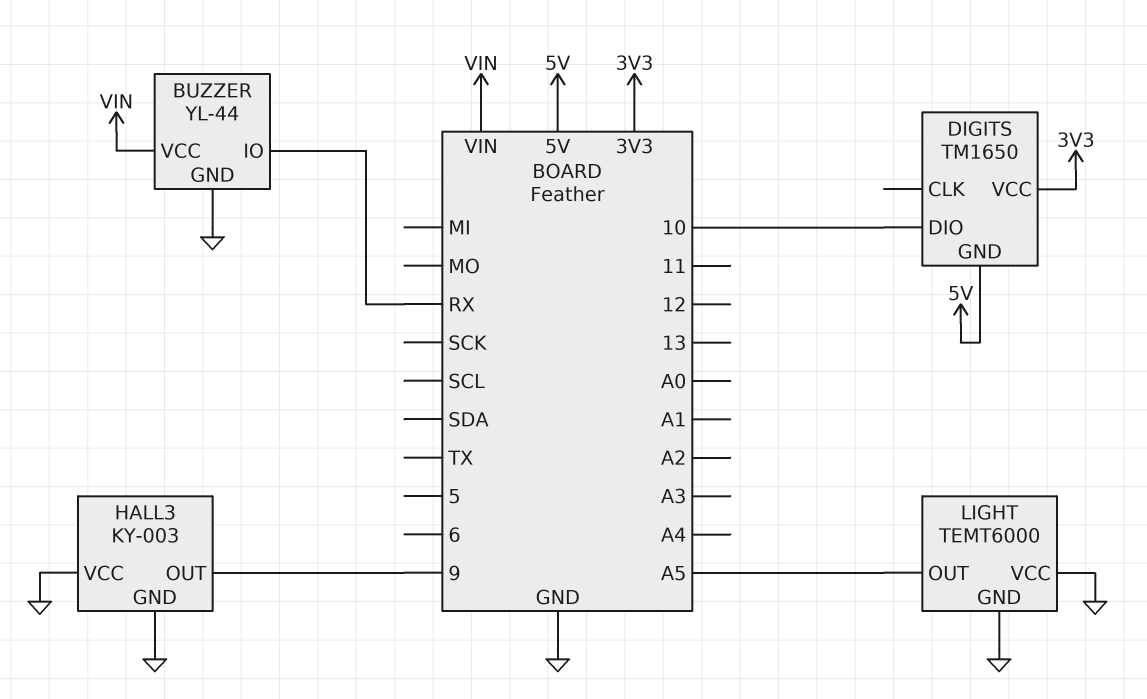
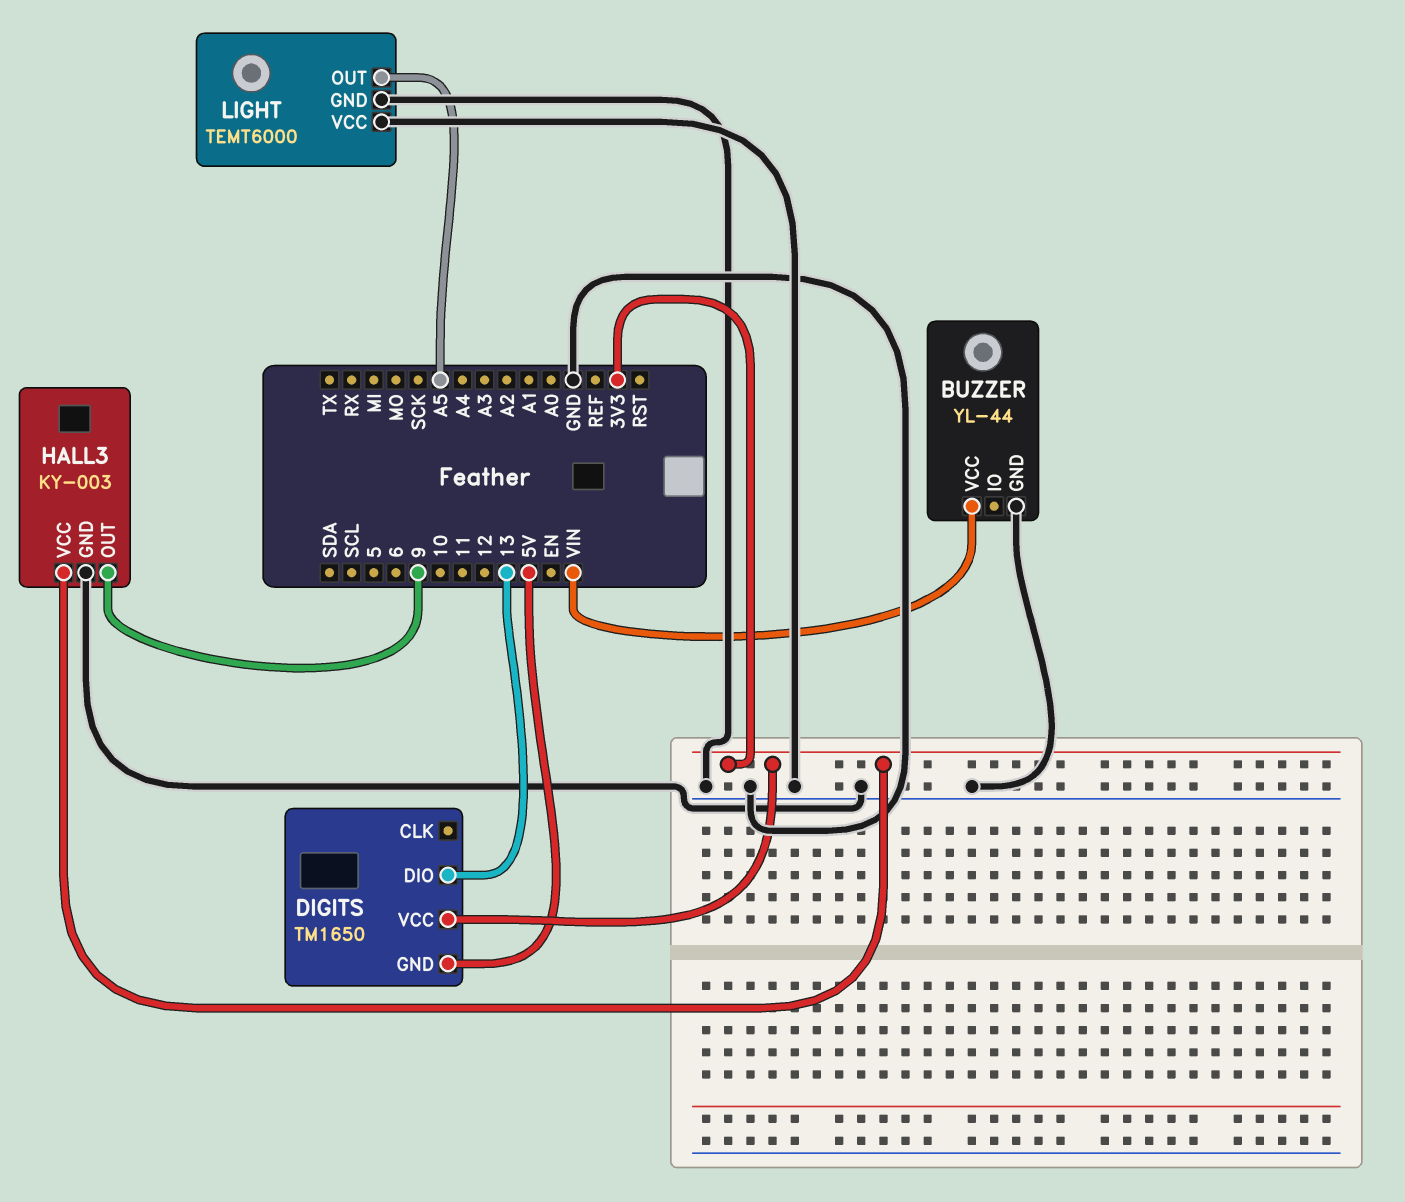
BUZZER pin IO: RX -> none
DIGITS pin DIO: 10 -> 13
HALL3 pin VCC: GND -> 3V3

